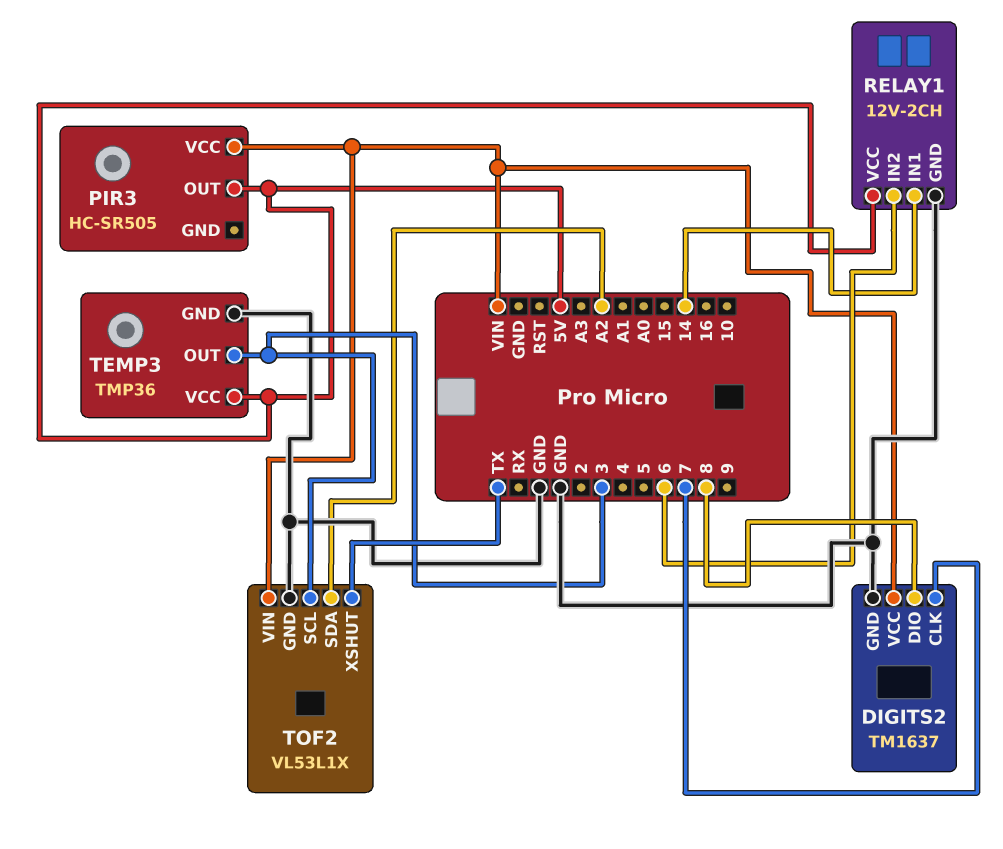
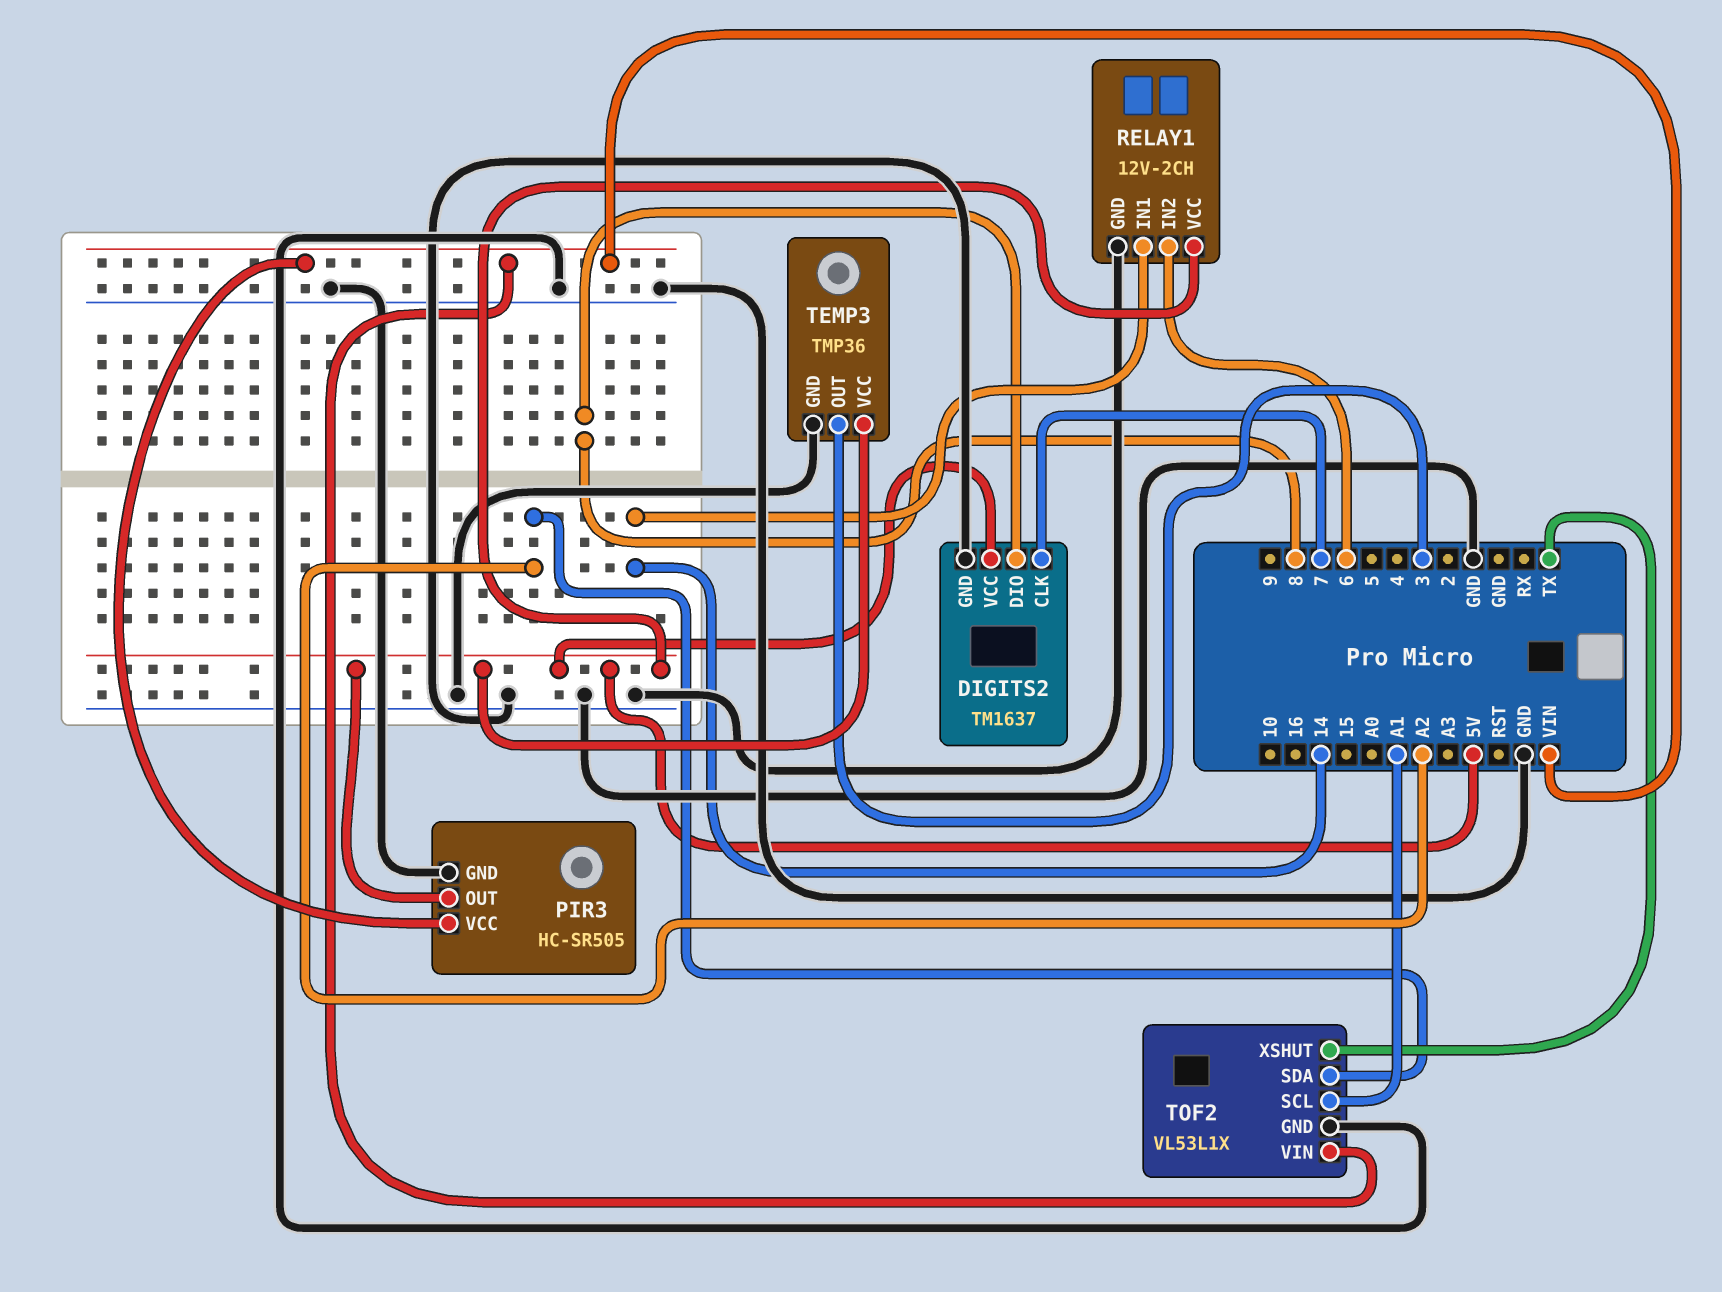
DIGITS2 pin VCC: VIN -> 5V
PIR3 pin GND: none -> GND
TOF2 pin SCL: 3 -> A1

